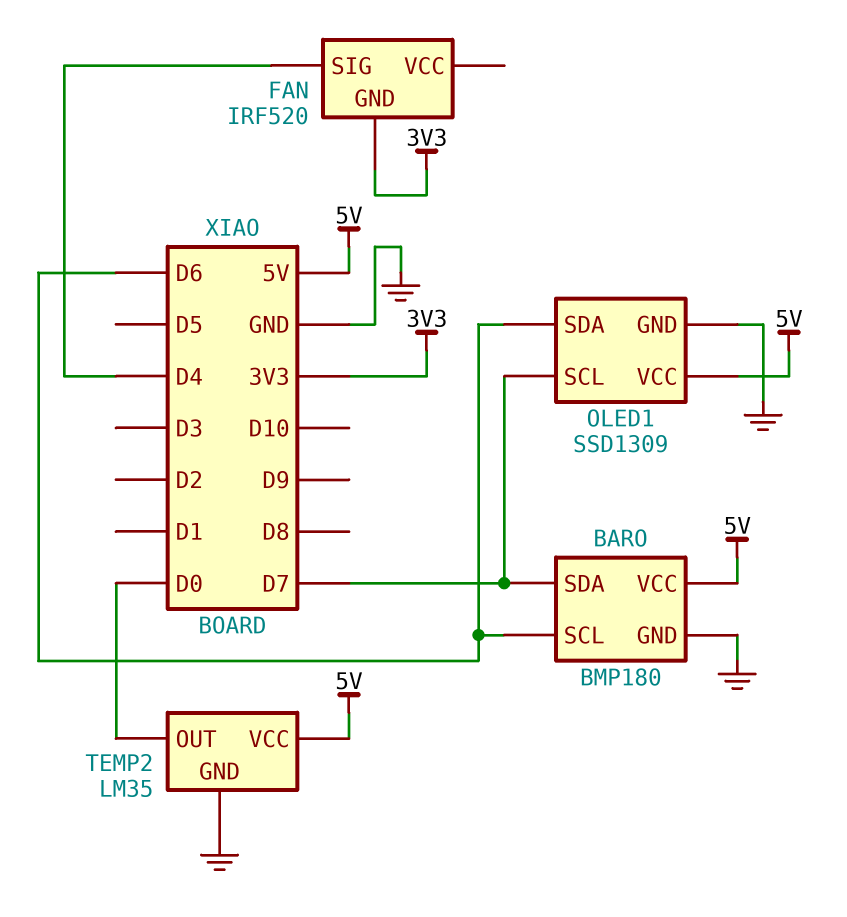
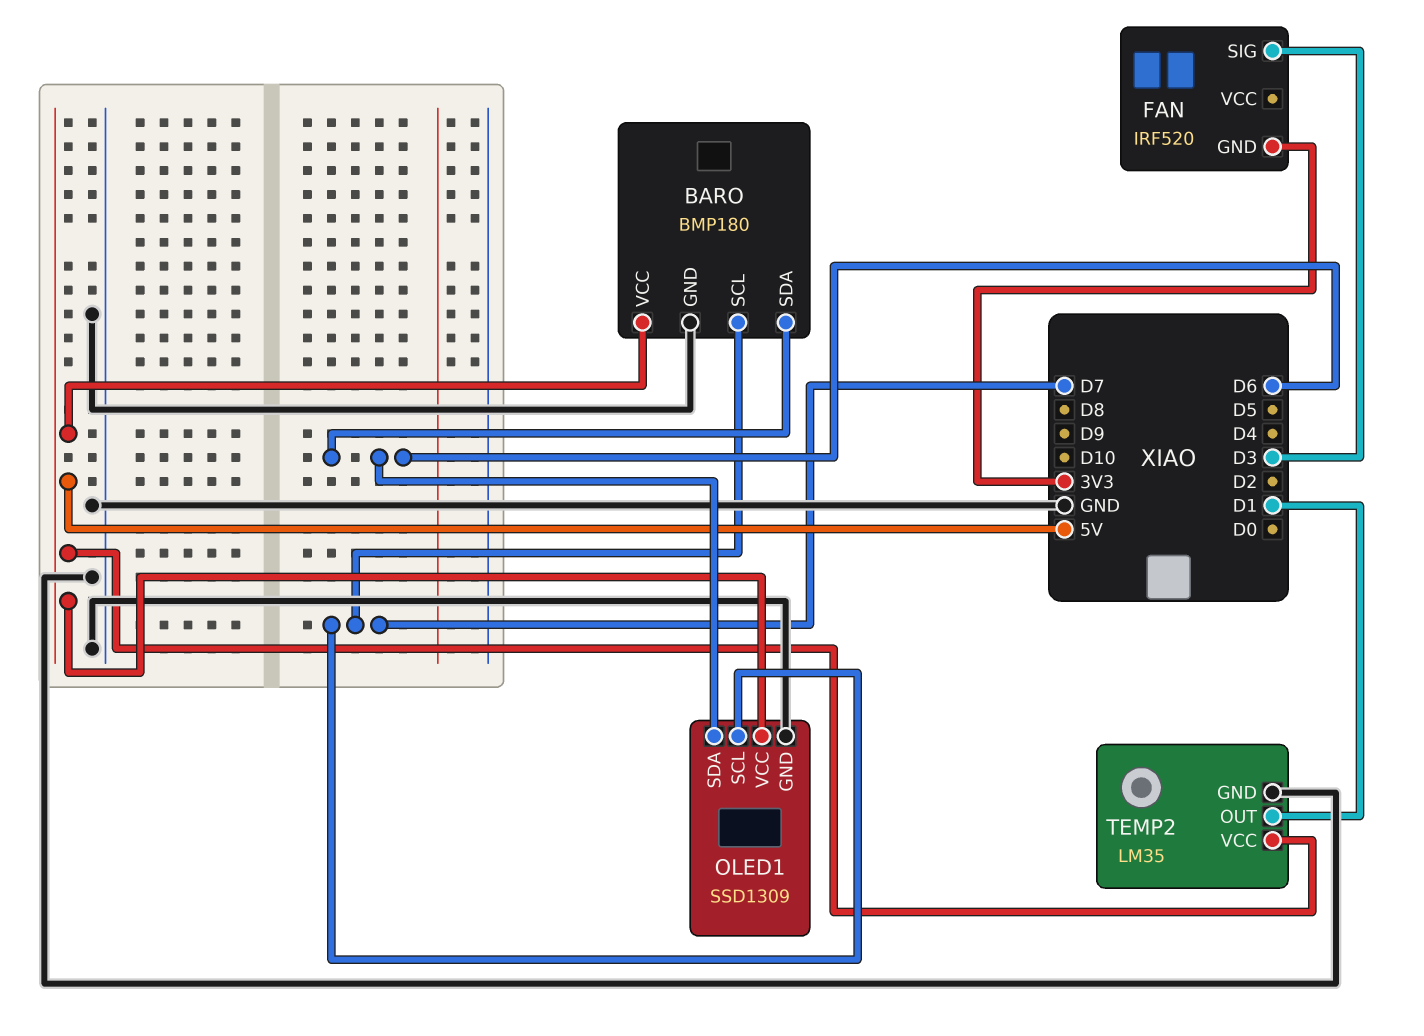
BARO pin SCL: D6 -> D7
BARO pin SDA: D7 -> D6
FAN pin SIG: D4 -> D3
TEMP2 pin OUT: D0 -> D1

